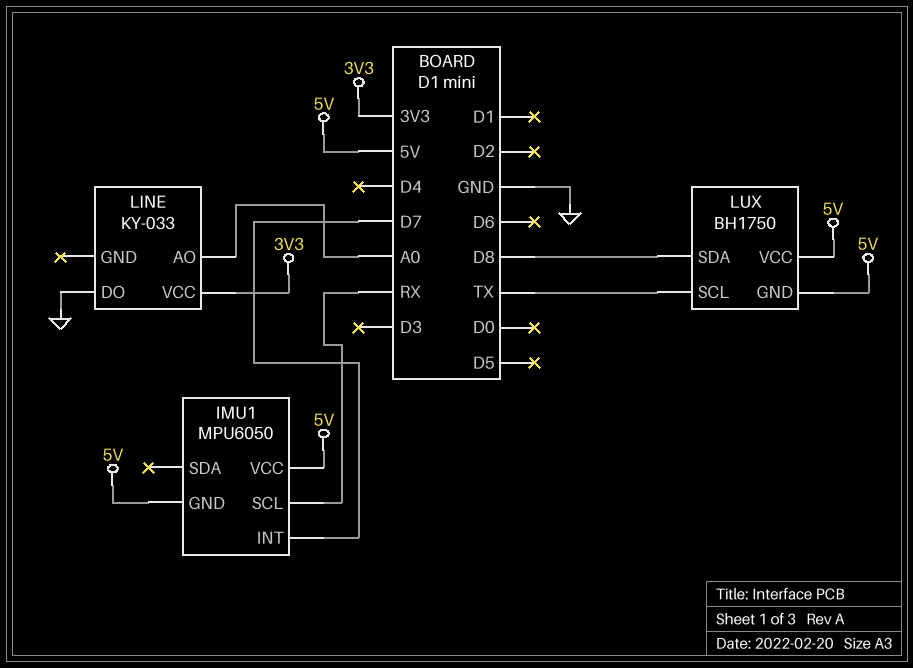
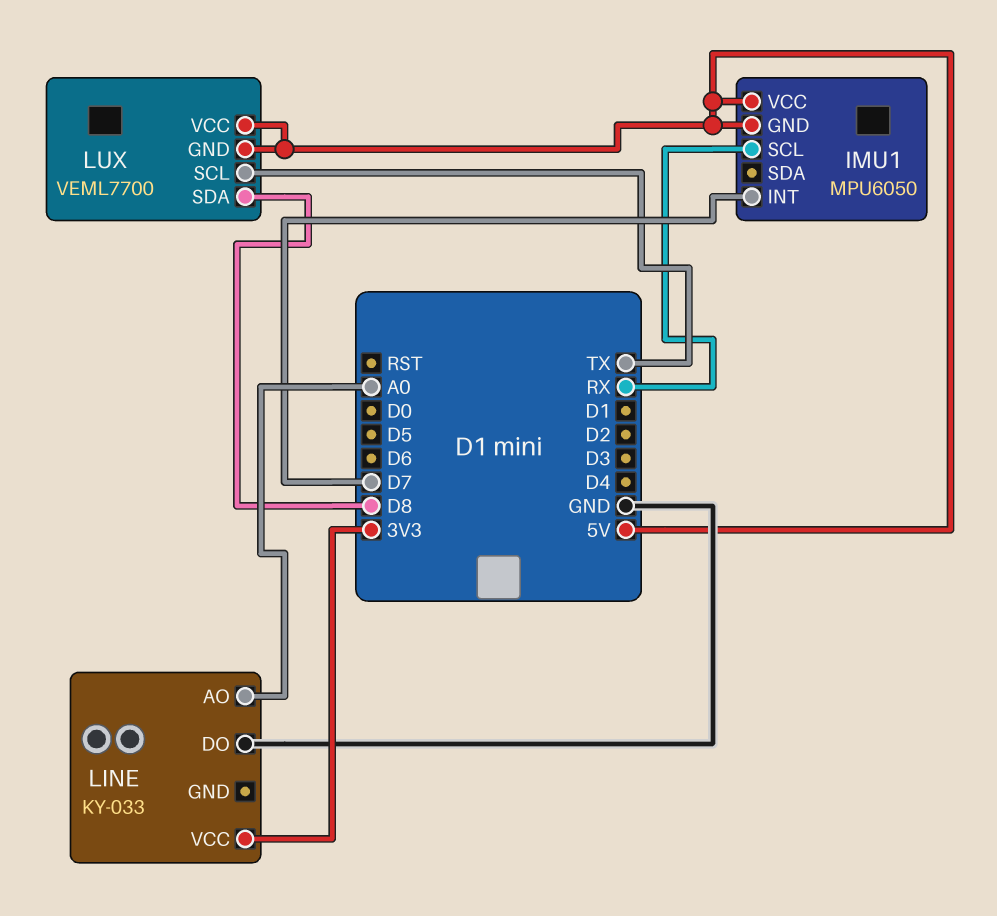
LUX: BH1750 -> VEML7700

